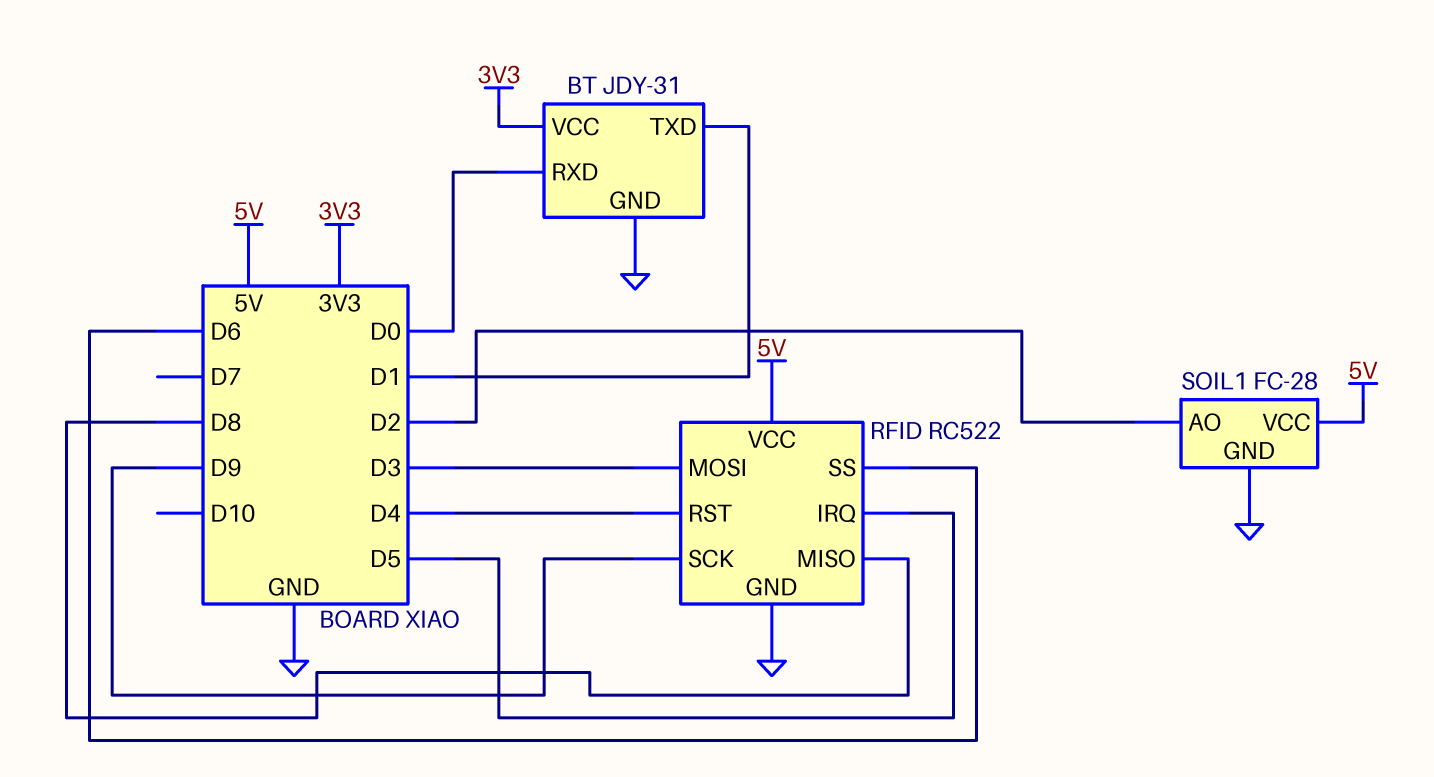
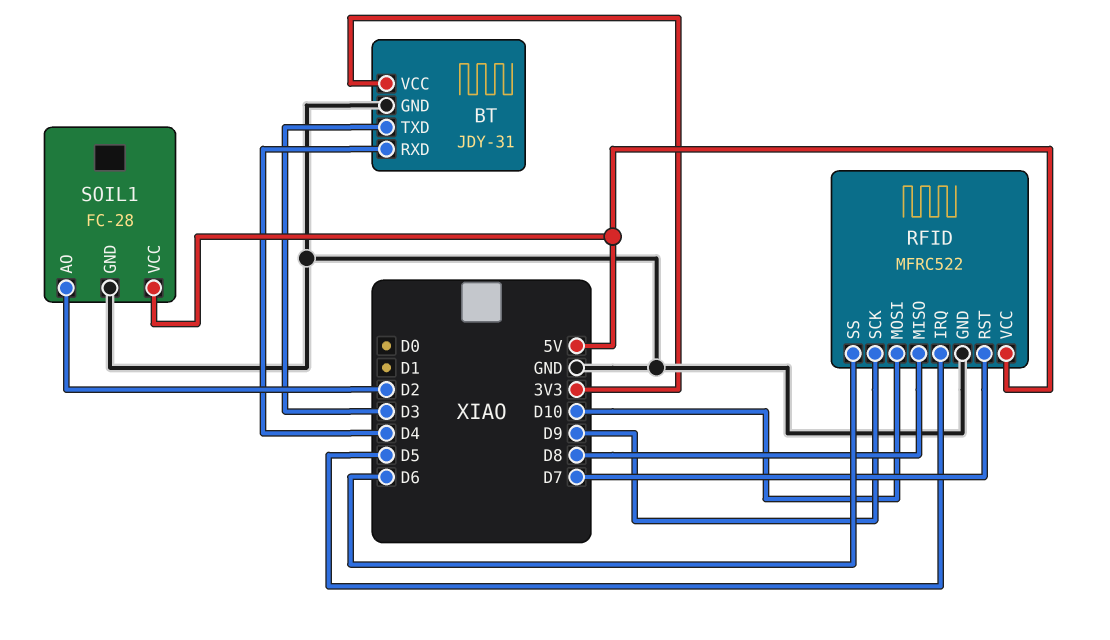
BT pin RXD: D0 -> D4
BT pin TXD: D1 -> D3
RFID: RC522 -> MFRC522
RFID pin MOSI: D3 -> D10
RFID pin RST: D4 -> D7

